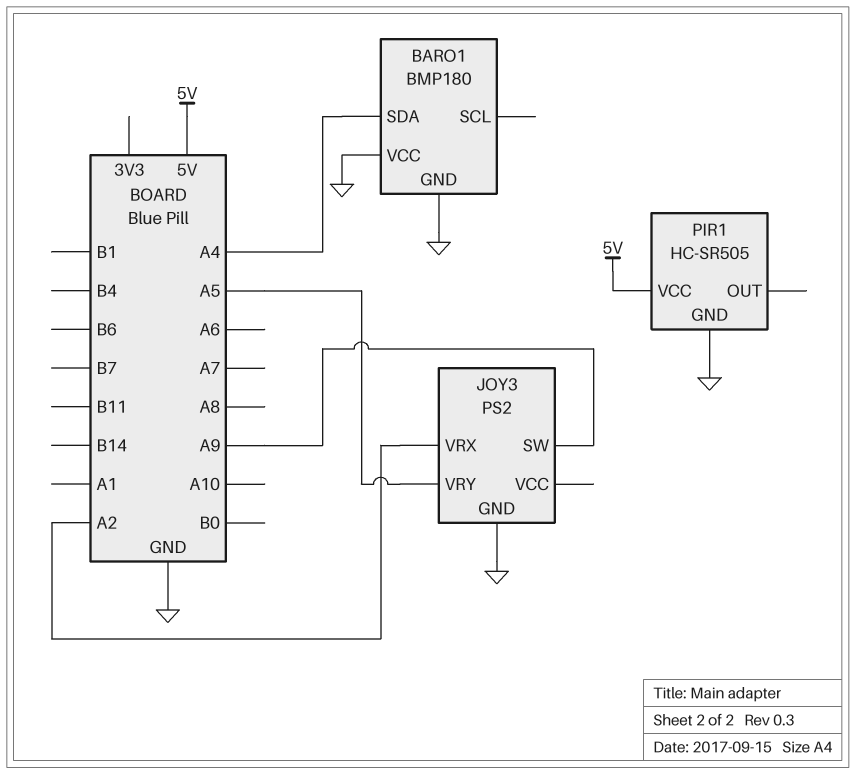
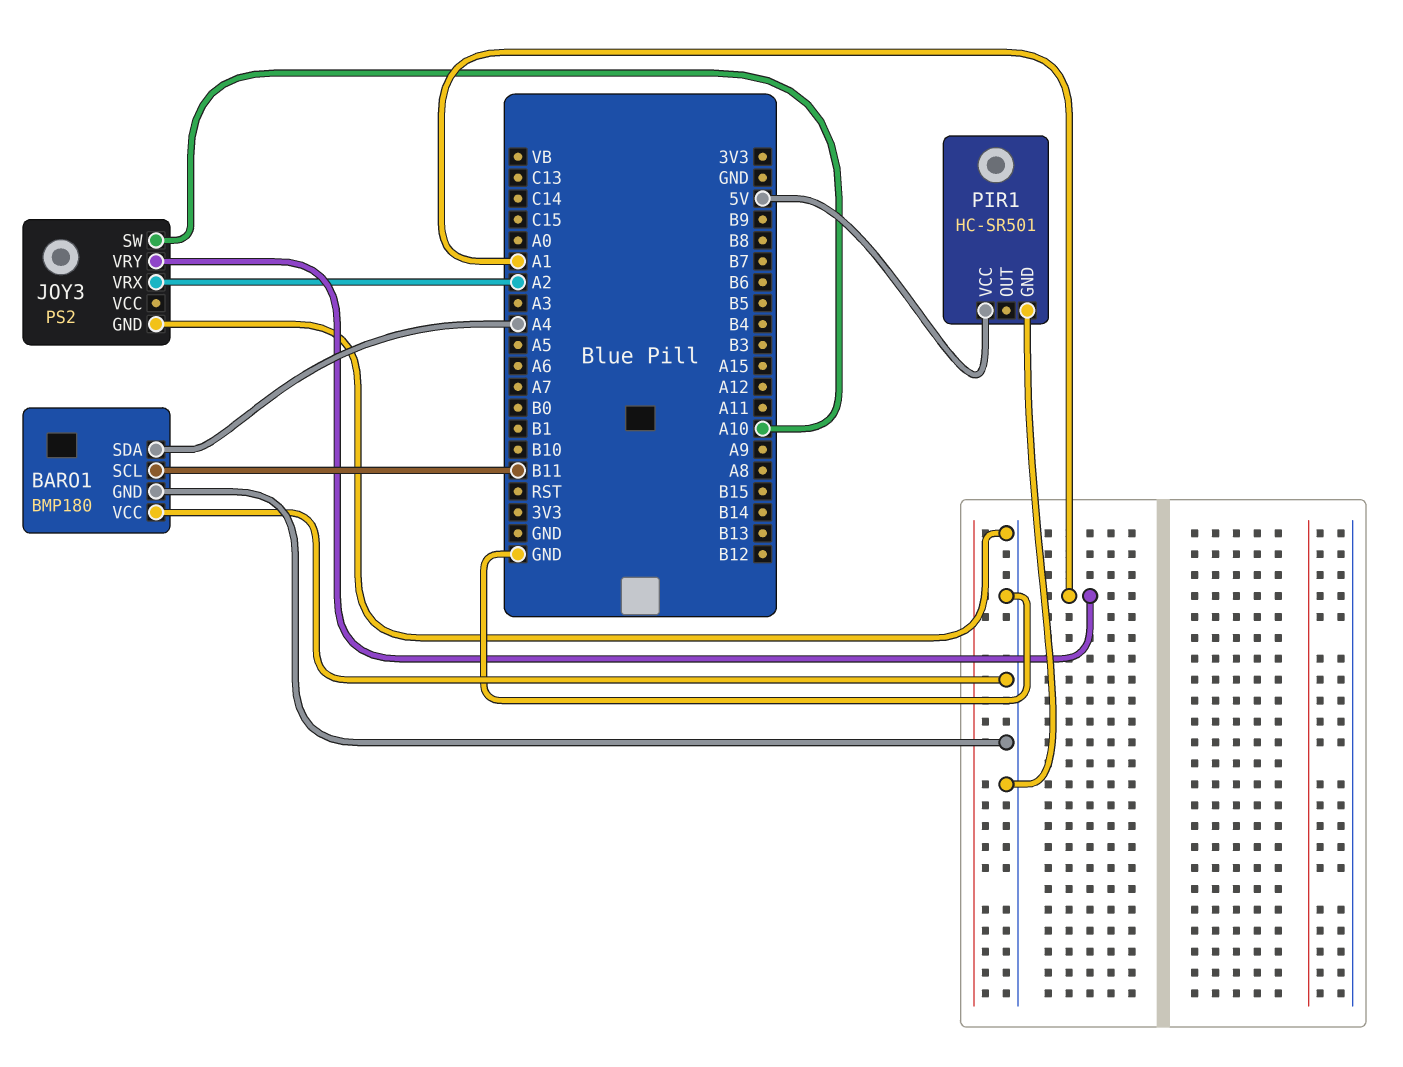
BARO1 pin SCL: none -> B11
JOY3 pin SW: A9 -> A10
JOY3 pin VRY: A5 -> A1
PIR1: HC-SR505 -> HC-SR501

